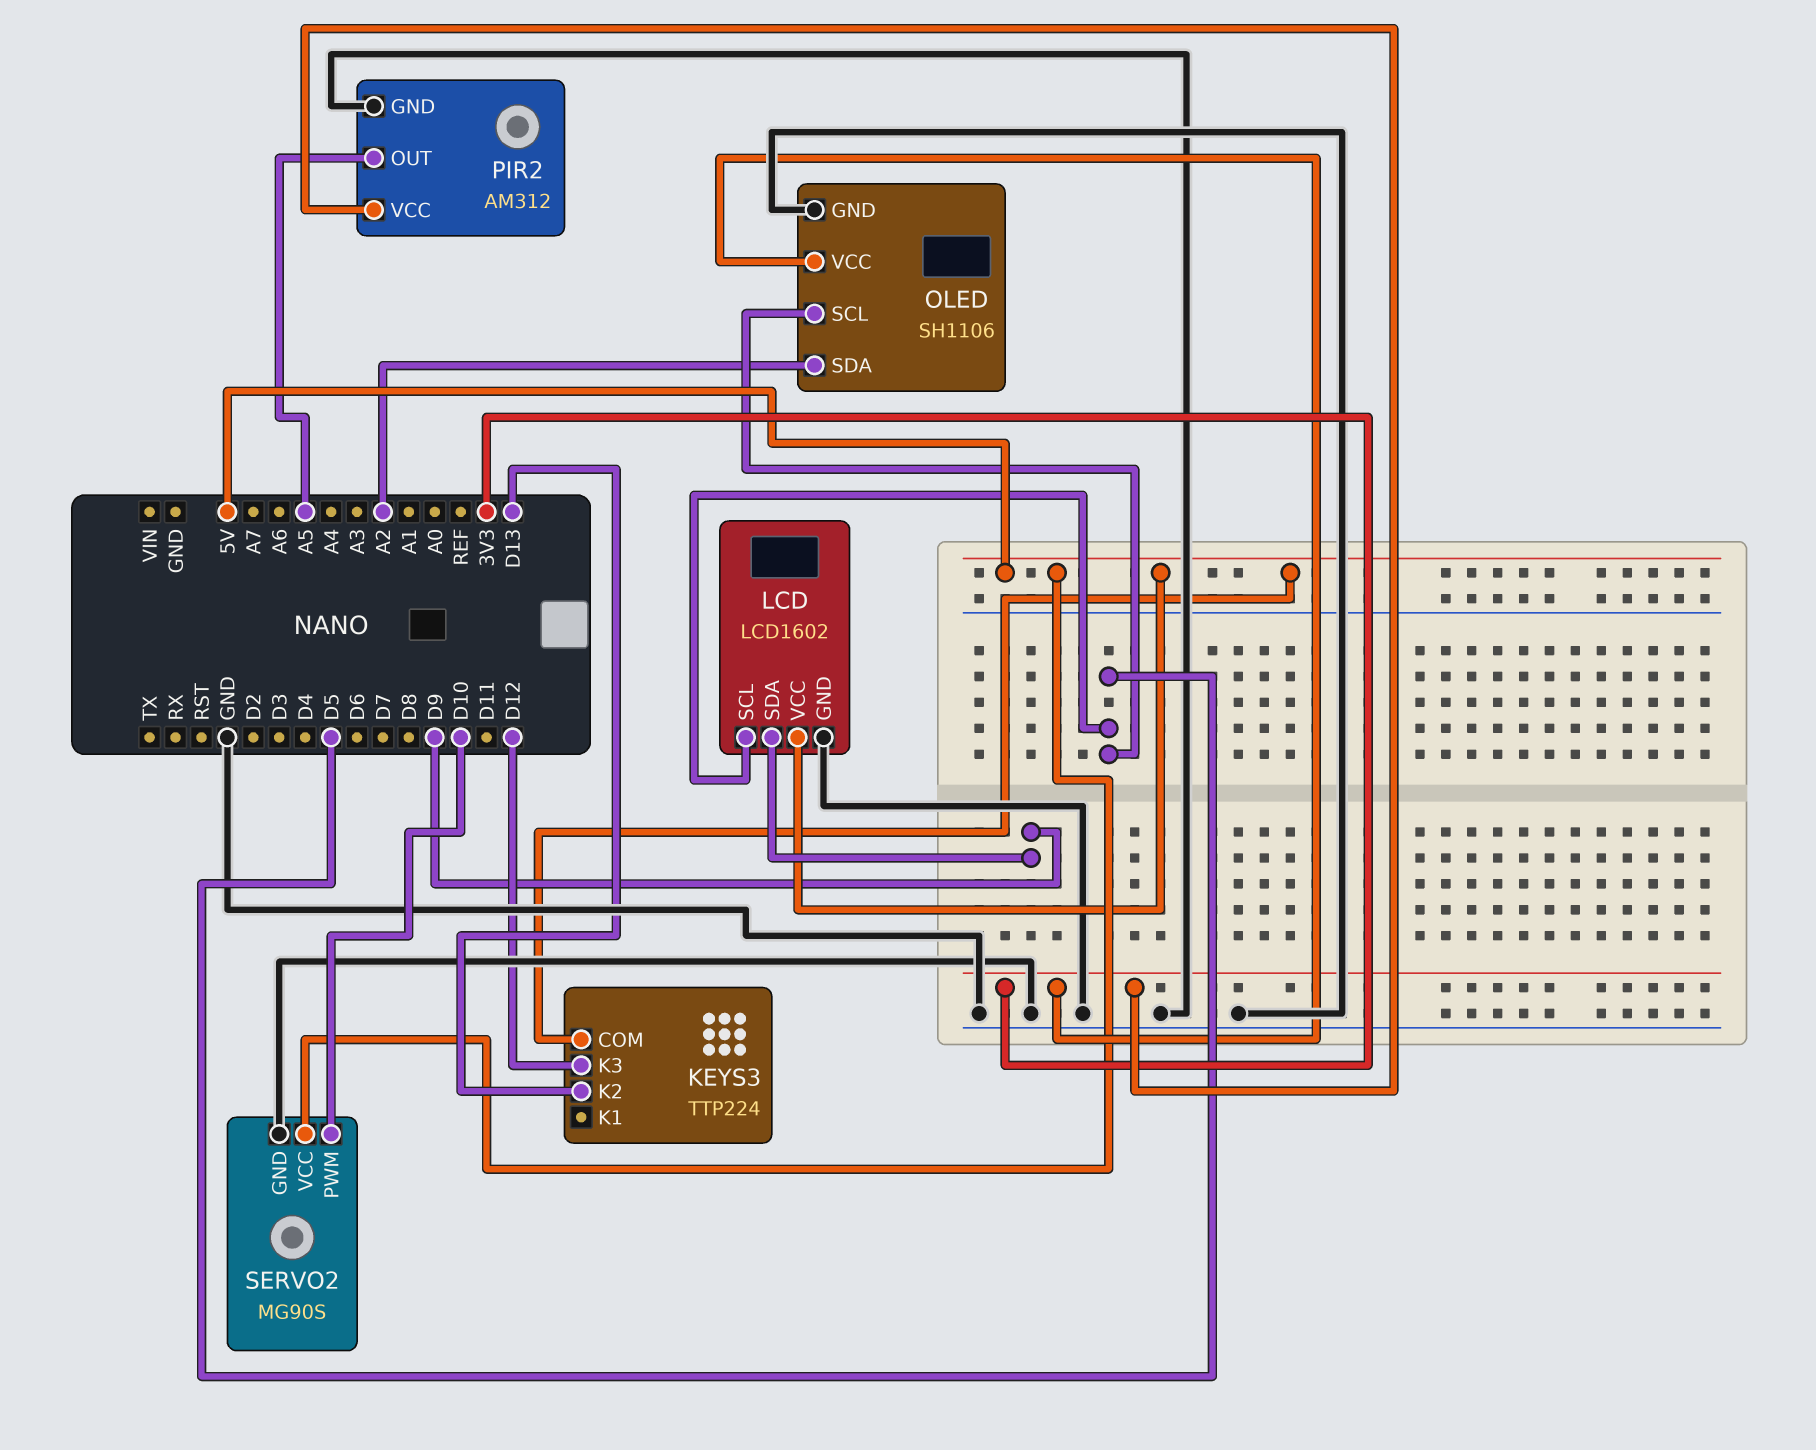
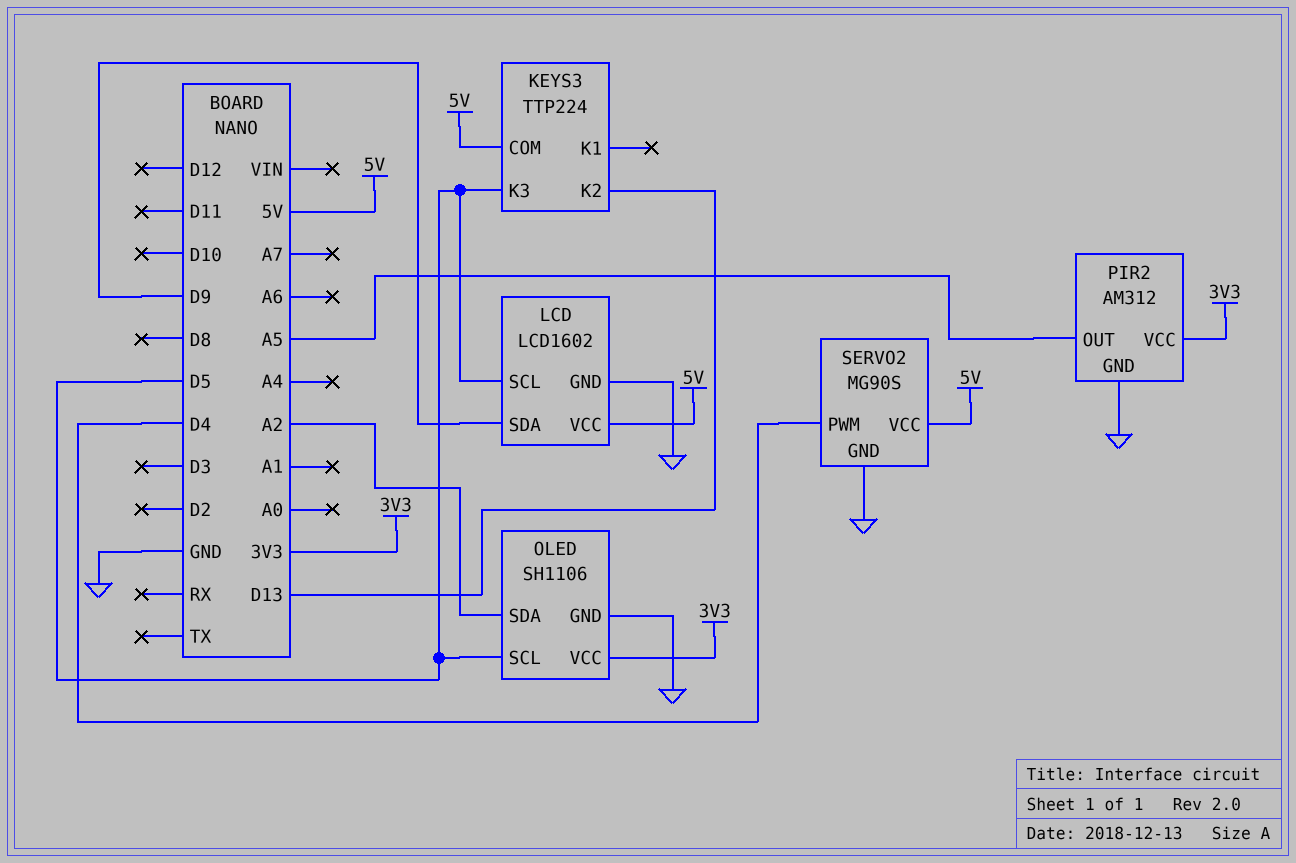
KEYS3 pin K3: D12 -> D5
SERVO2 pin PWM: D10 -> D4

